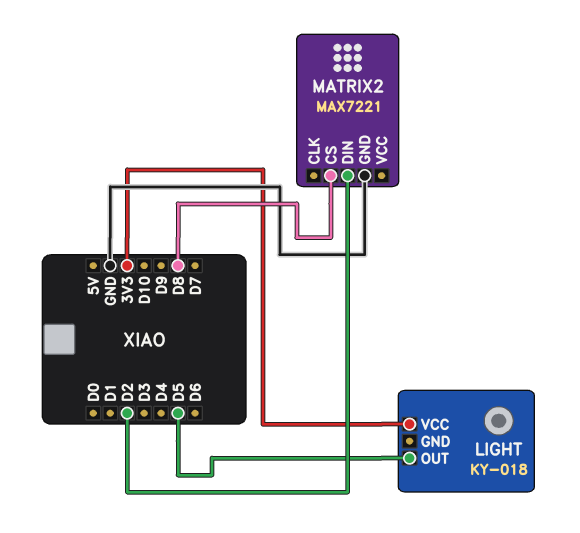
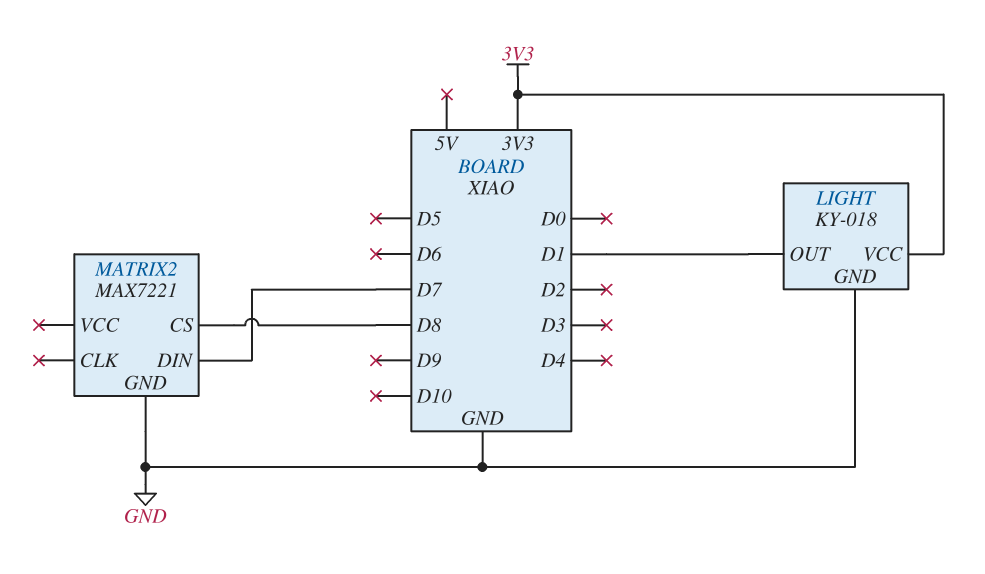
LIGHT pin GND: none -> GND
LIGHT pin OUT: D5 -> D1
MATRIX2 pin DIN: D2 -> D7

